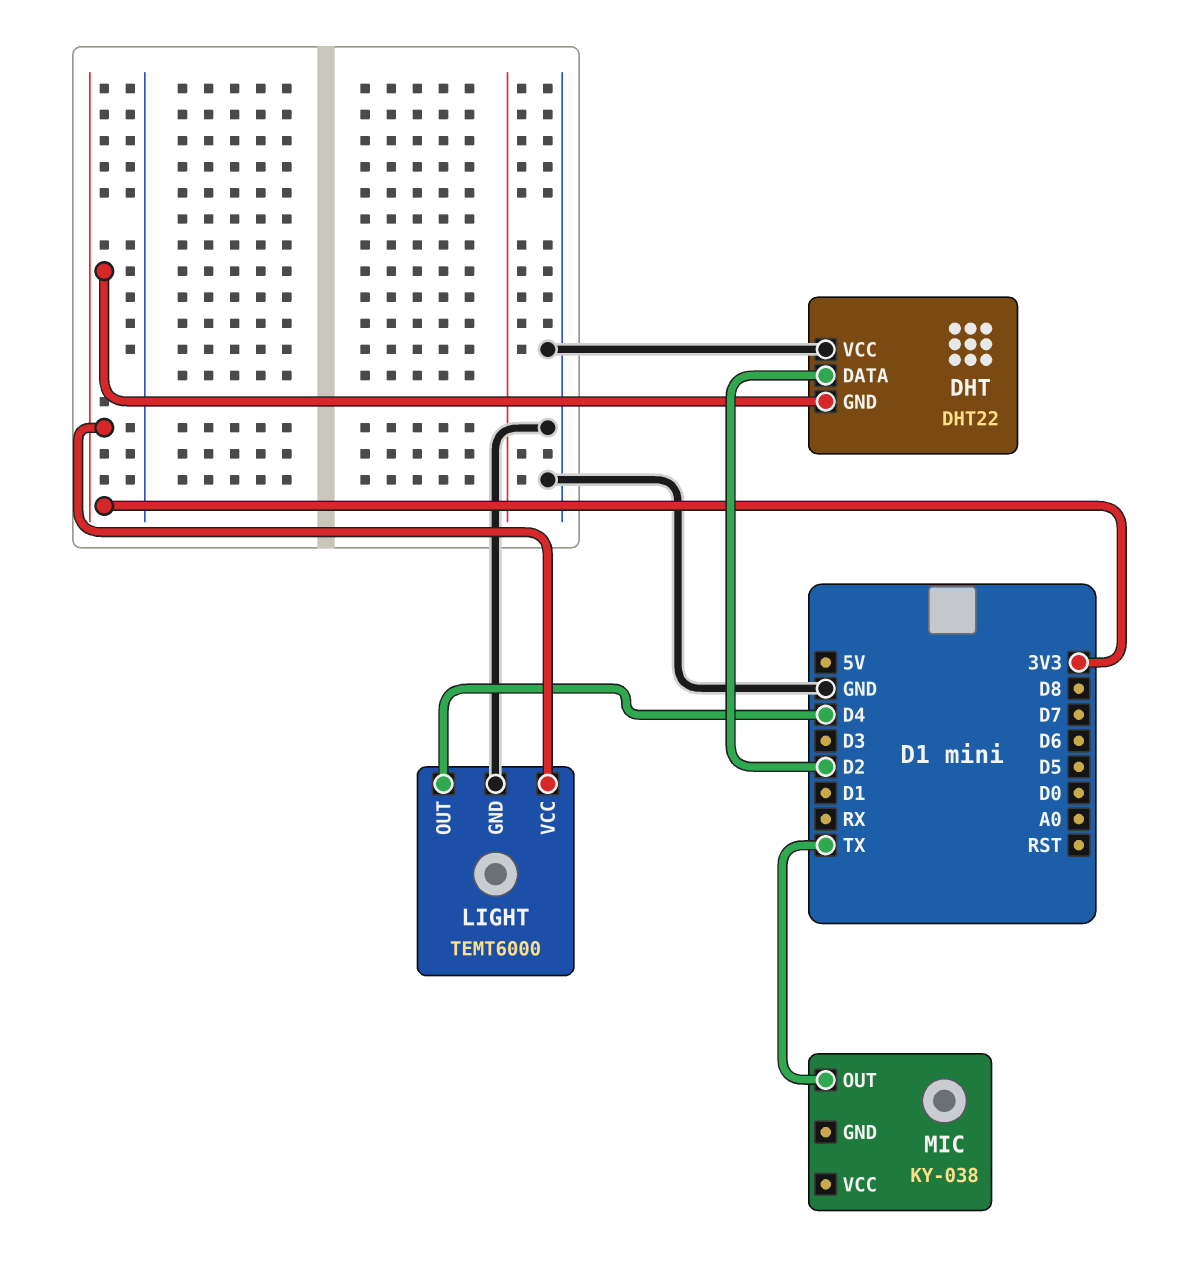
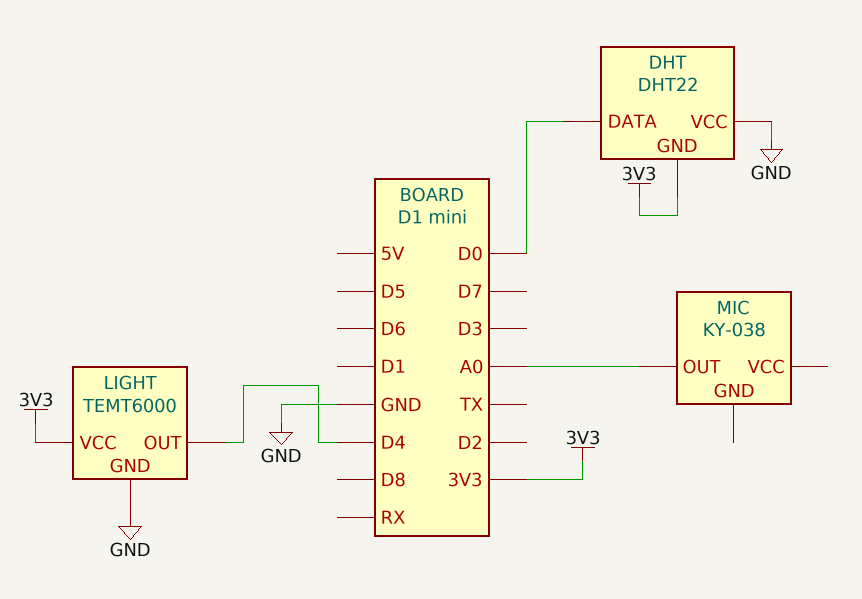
DHT pin DATA: D2 -> D0
MIC pin OUT: TX -> A0

